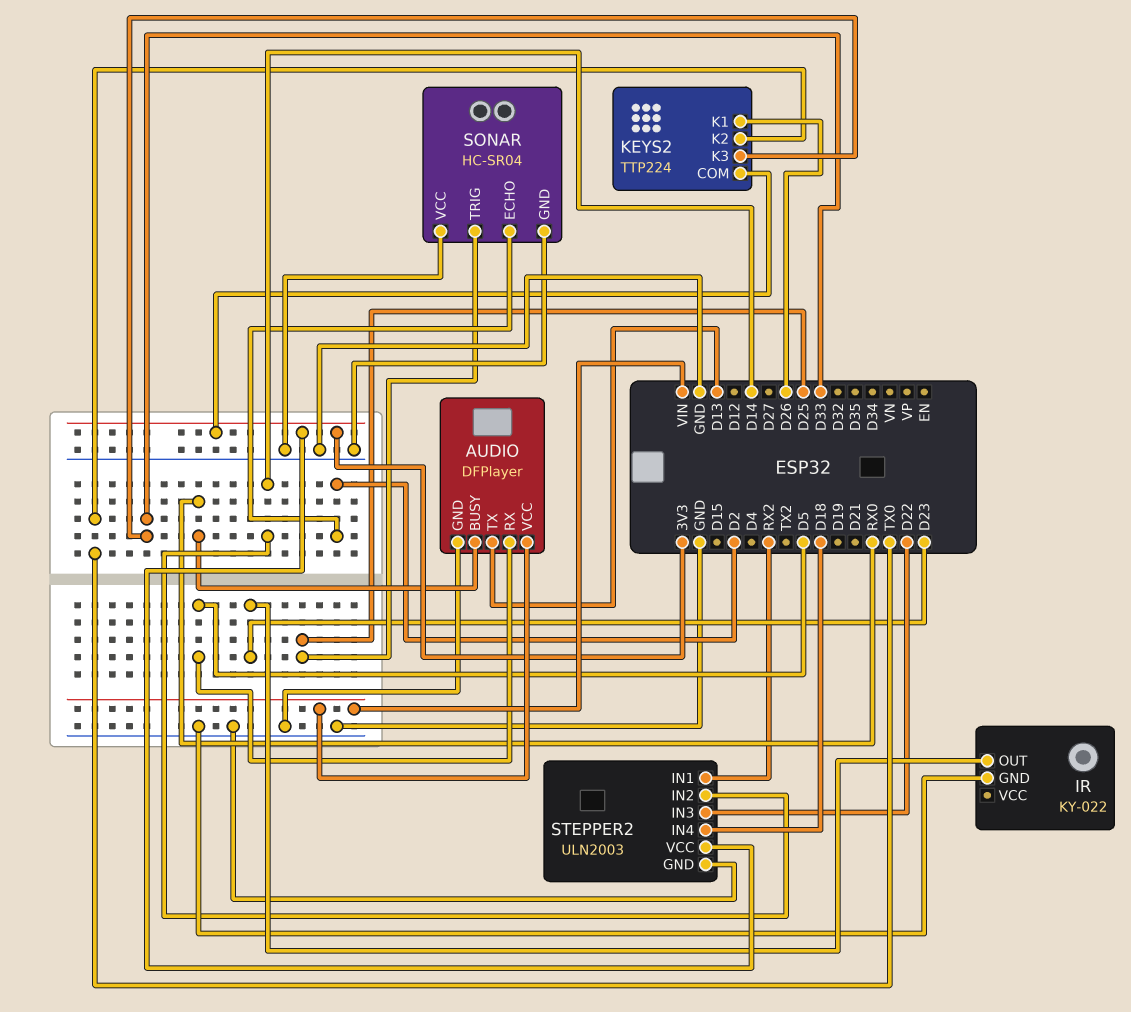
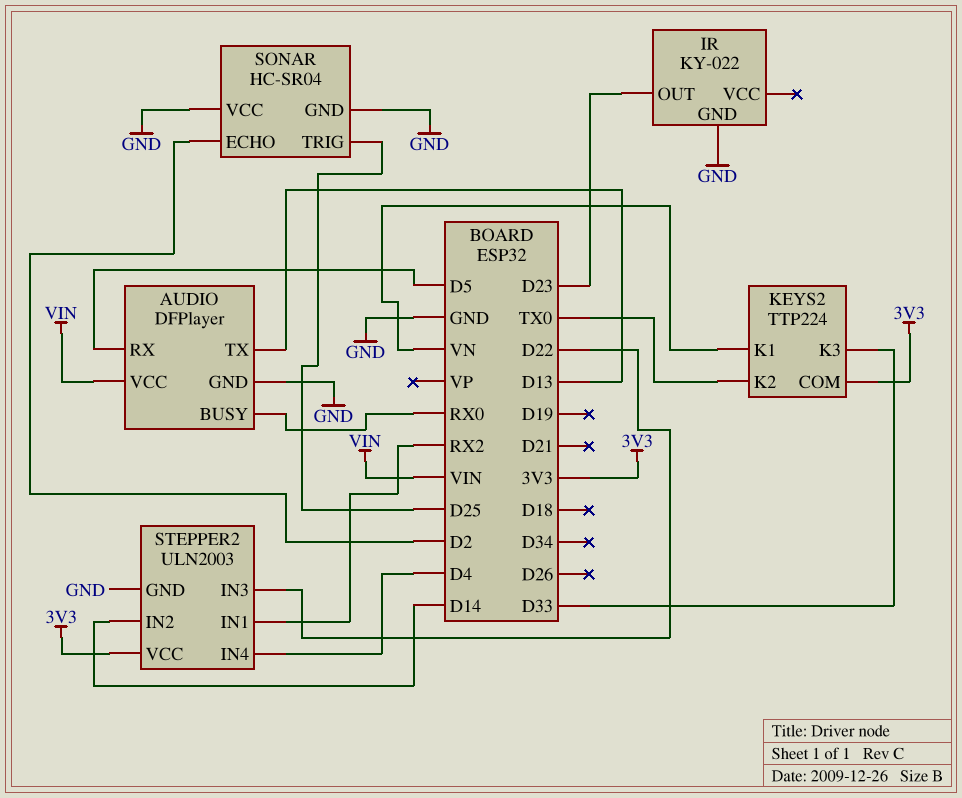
KEYS2 pin K1: D26 -> VN
STEPPER2 pin IN4: D18 -> D4

